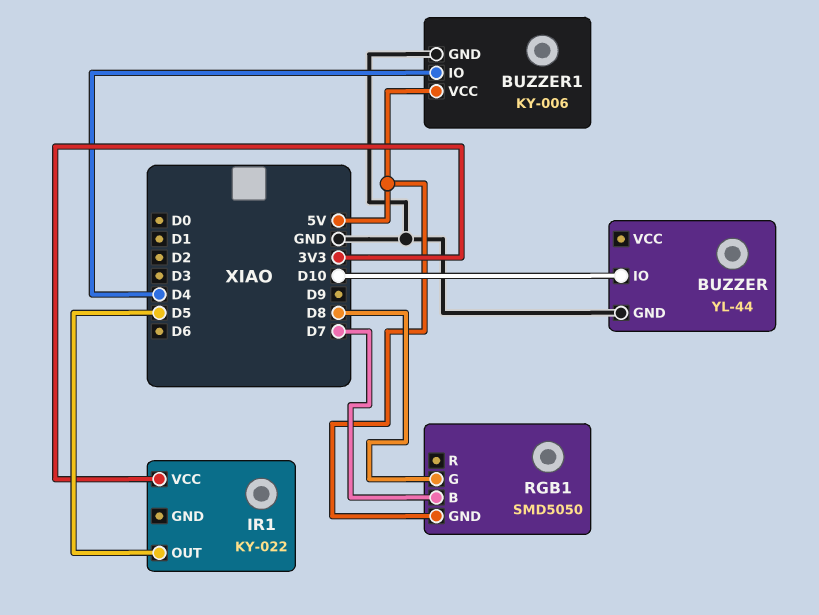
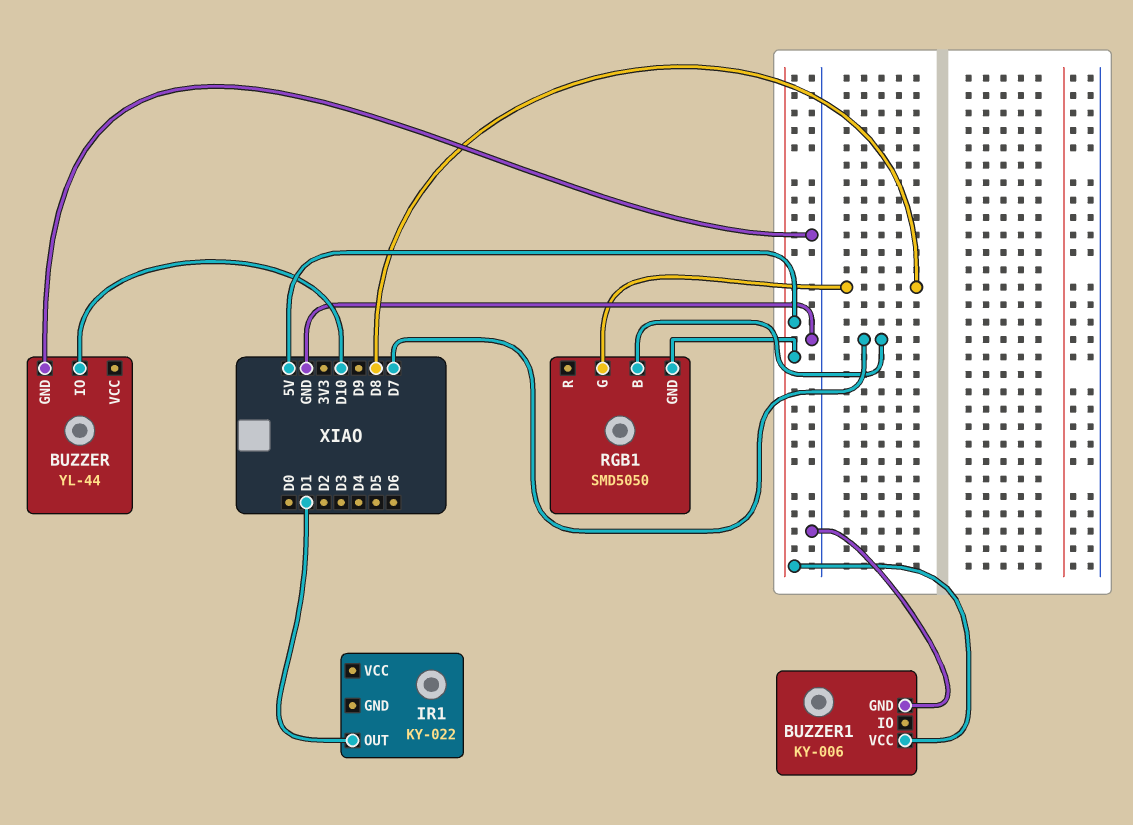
BUZZER1 pin IO: D4 -> none
IR1 pin OUT: D5 -> D1
IR1 pin VCC: 3V3 -> none

